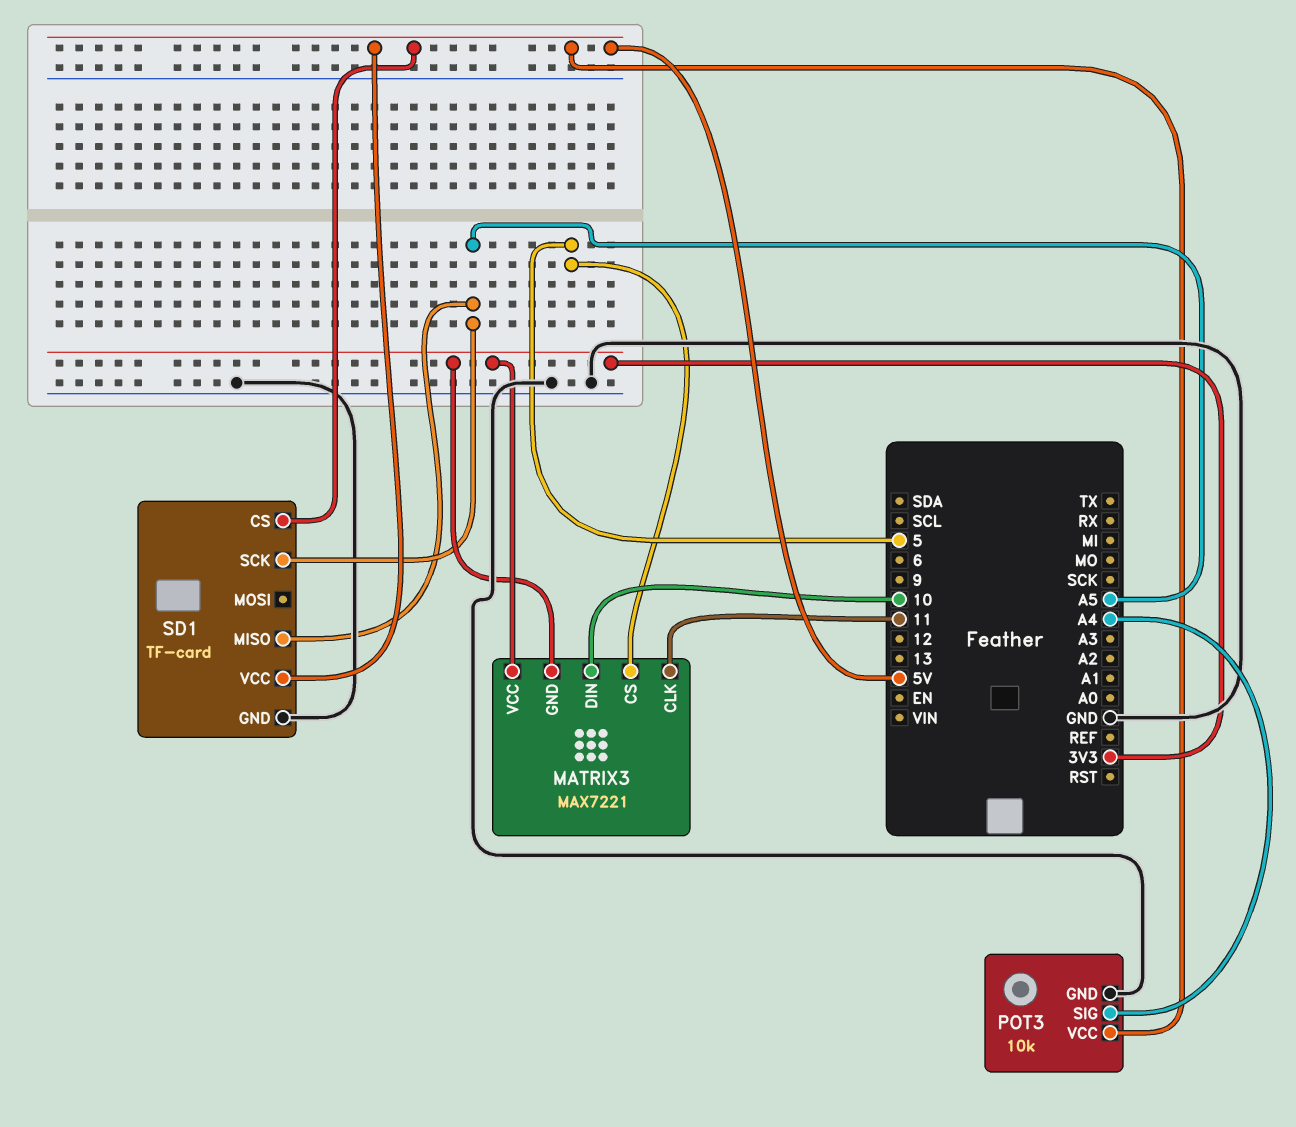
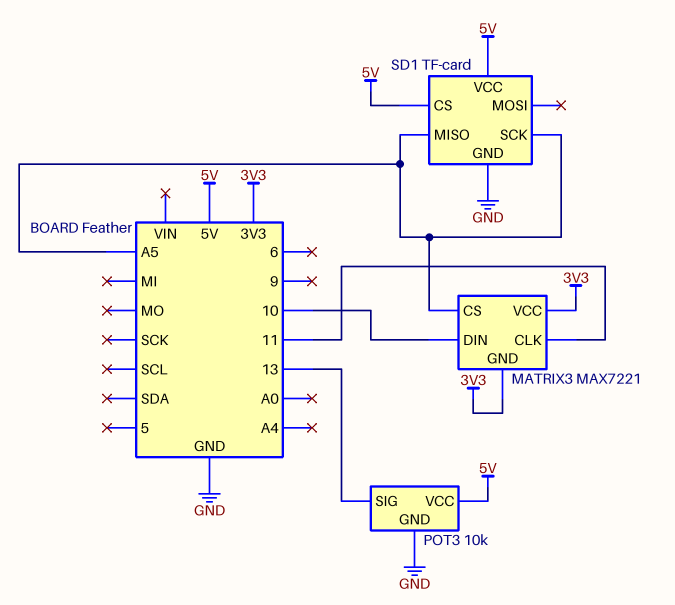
MATRIX3 pin CS: 5 -> A5
POT3 pin SIG: A4 -> 13

